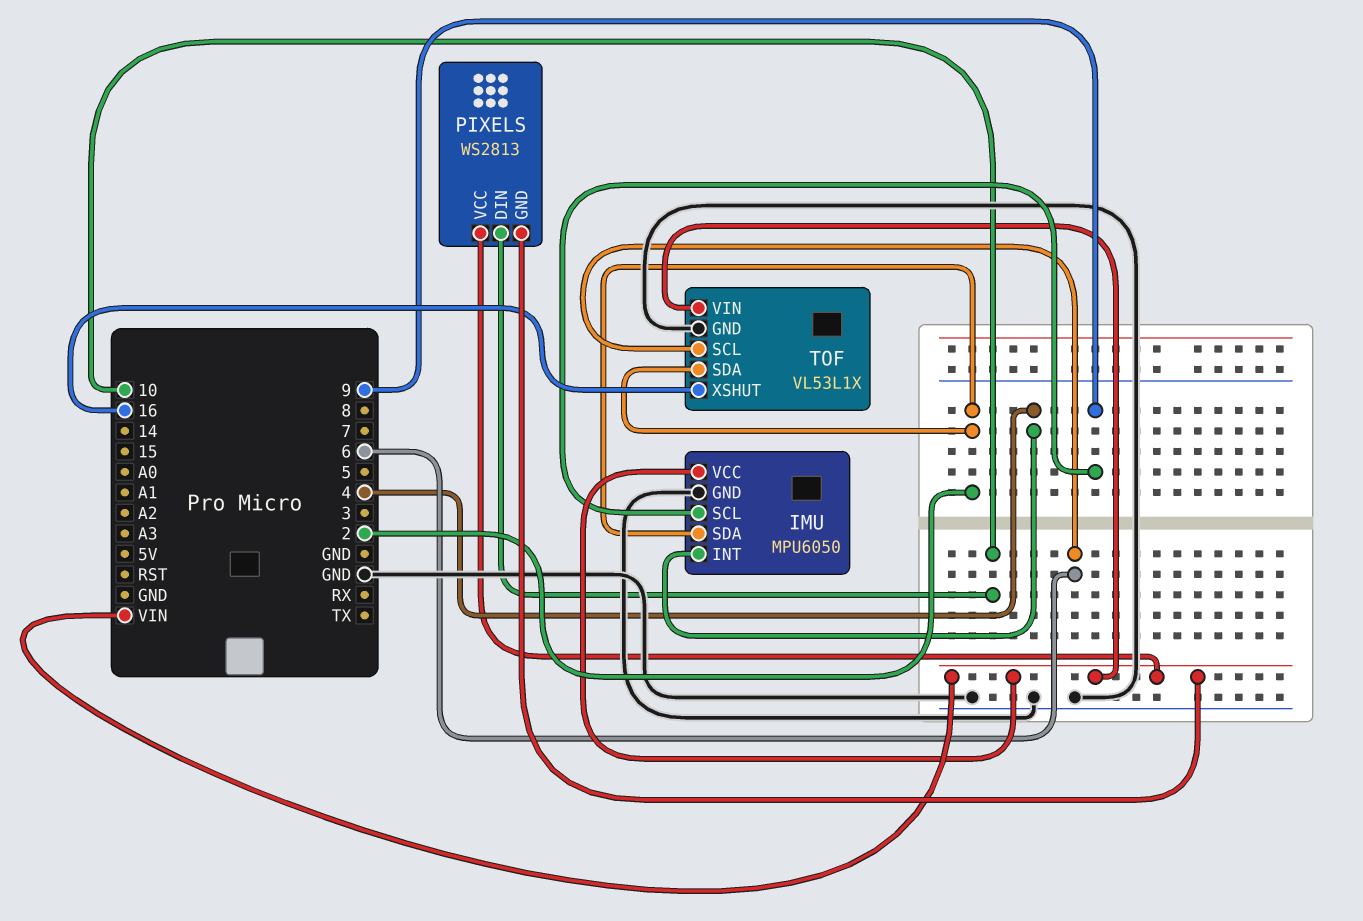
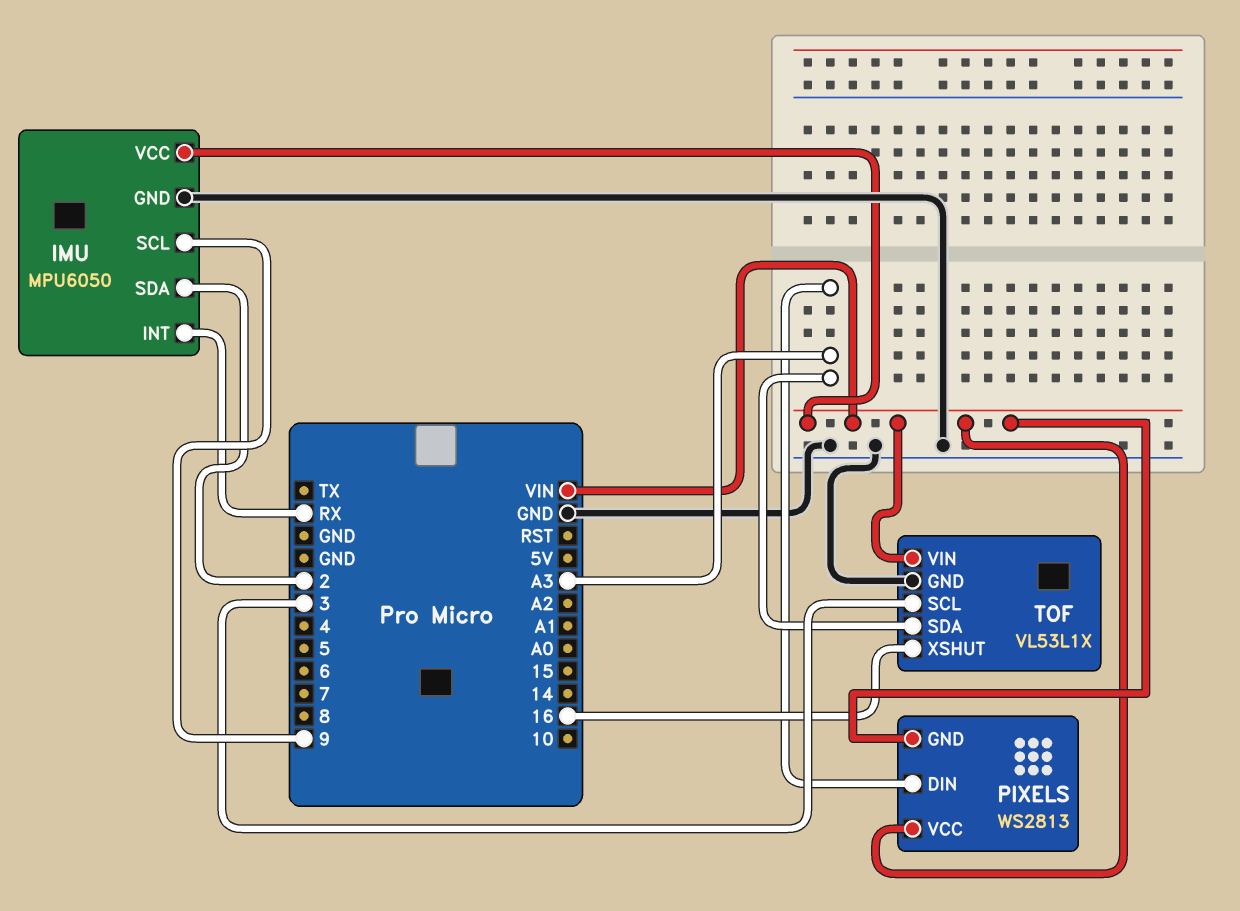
IMU pin INT: 4 -> RX
PIXELS pin DIN: 10 -> A3
TOF pin SCL: 6 -> 3
TOF pin SDA: 2 -> A3

